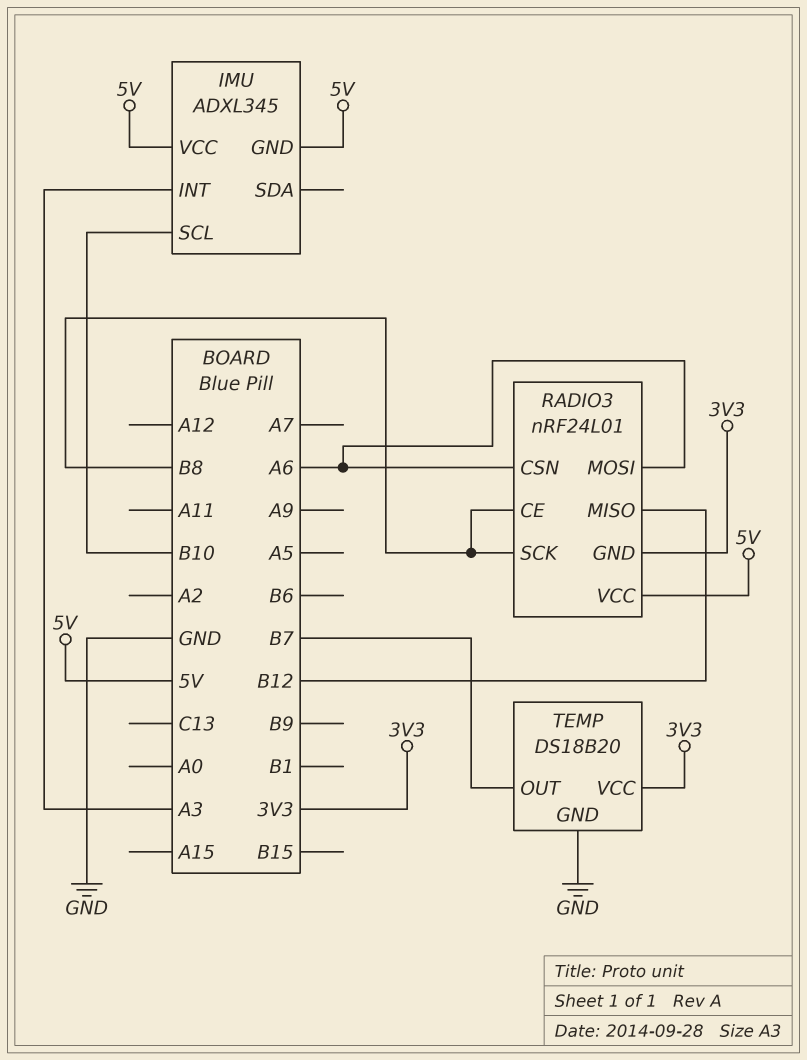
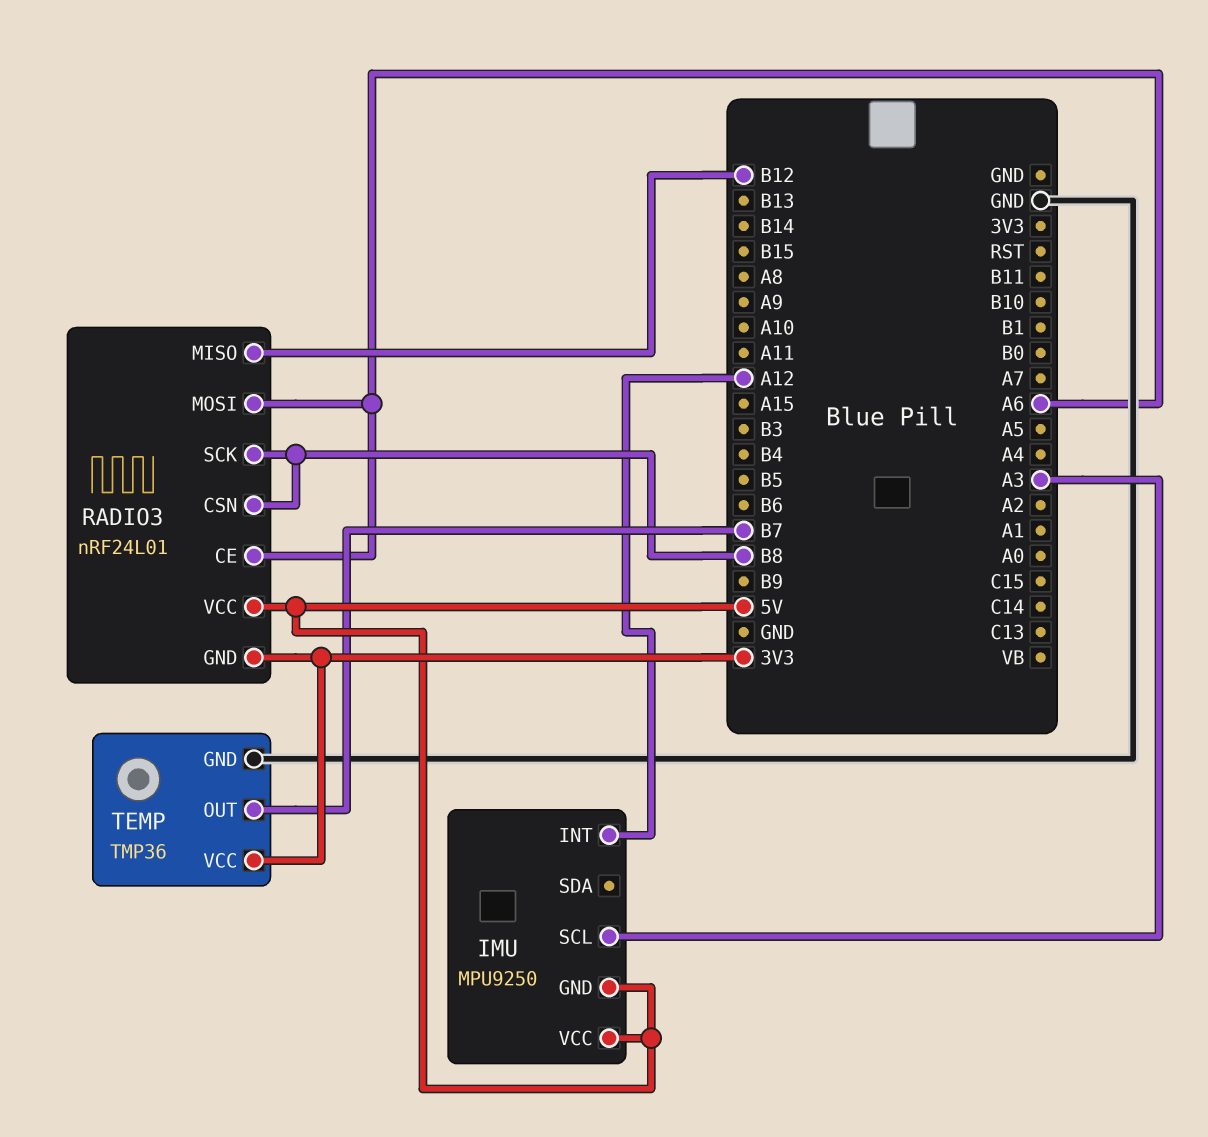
IMU: ADXL345 -> MPU9250
IMU pin INT: A3 -> A12
IMU pin SCL: B10 -> A3
RADIO3 pin CE: B8 -> A6
RADIO3 pin CSN: A6 -> B8
TEMP: DS18B20 -> TMP36

